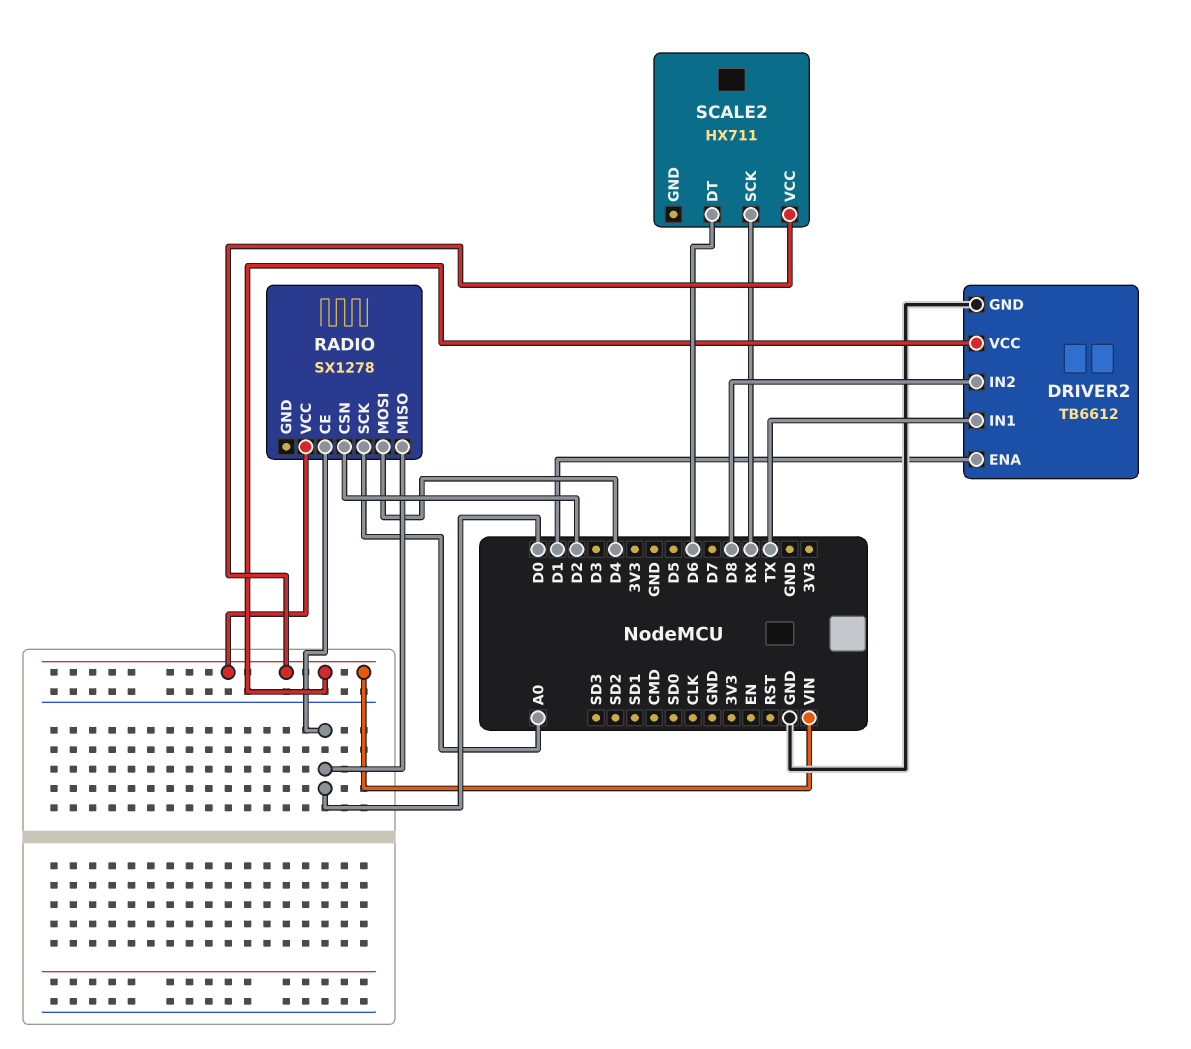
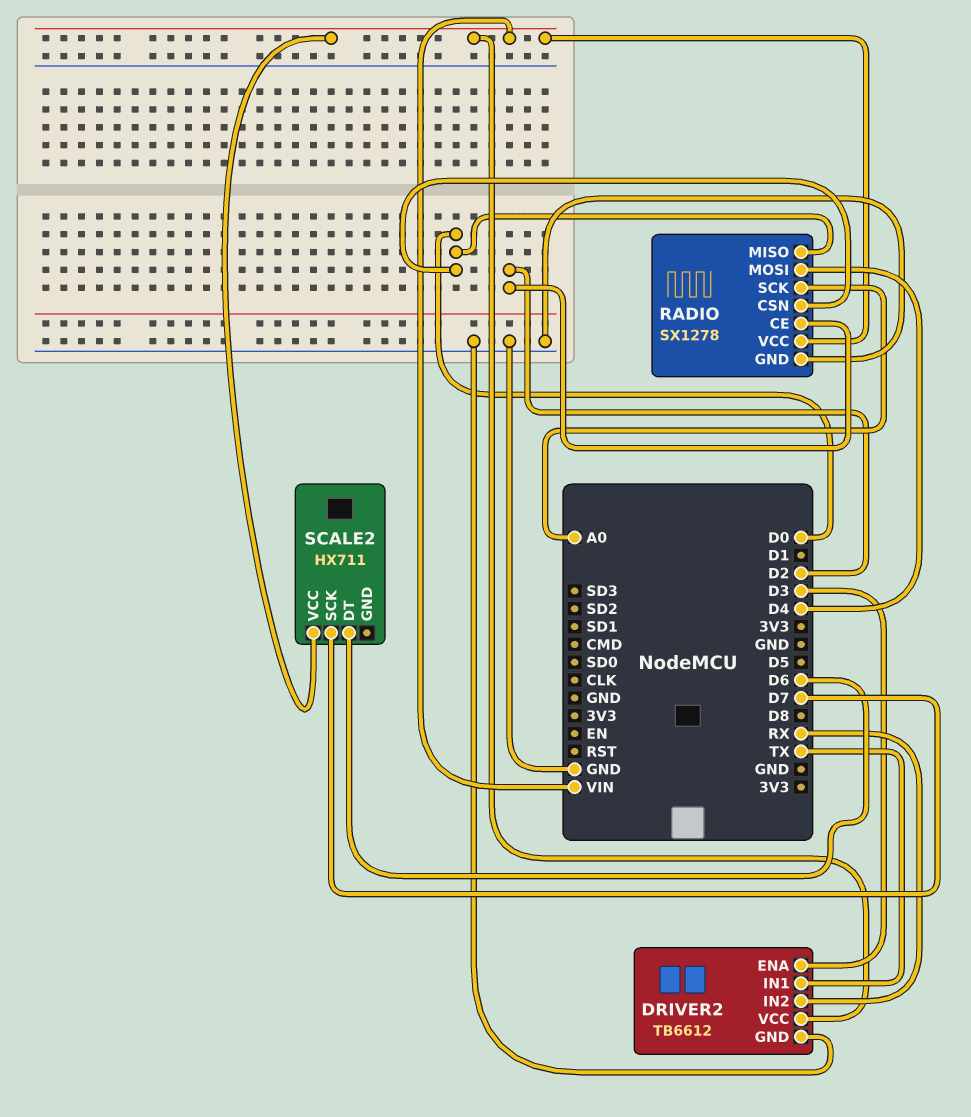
DRIVER2 pin ENA: D1 -> D3
DRIVER2 pin IN2: D8 -> RX
RADIO pin CE: D0 -> D2
RADIO pin CSN: D2 -> D0
RADIO pin GND: none -> GND
SCALE2 pin SCK: RX -> D7

